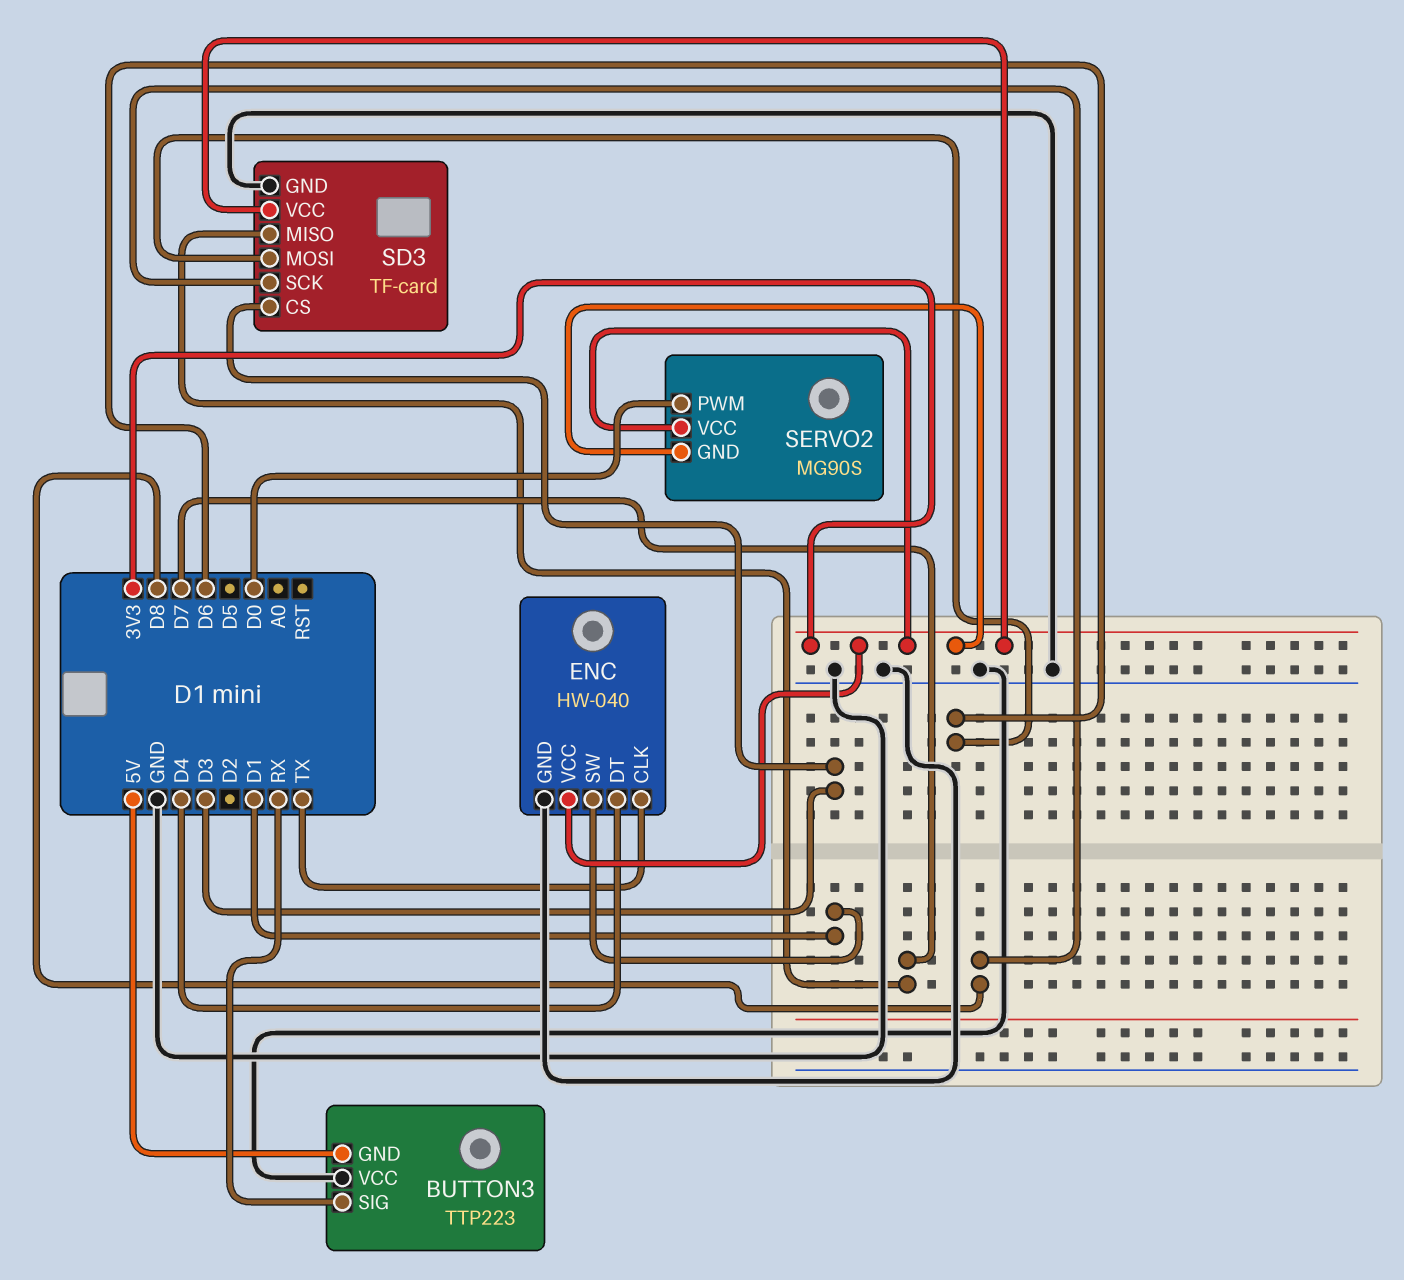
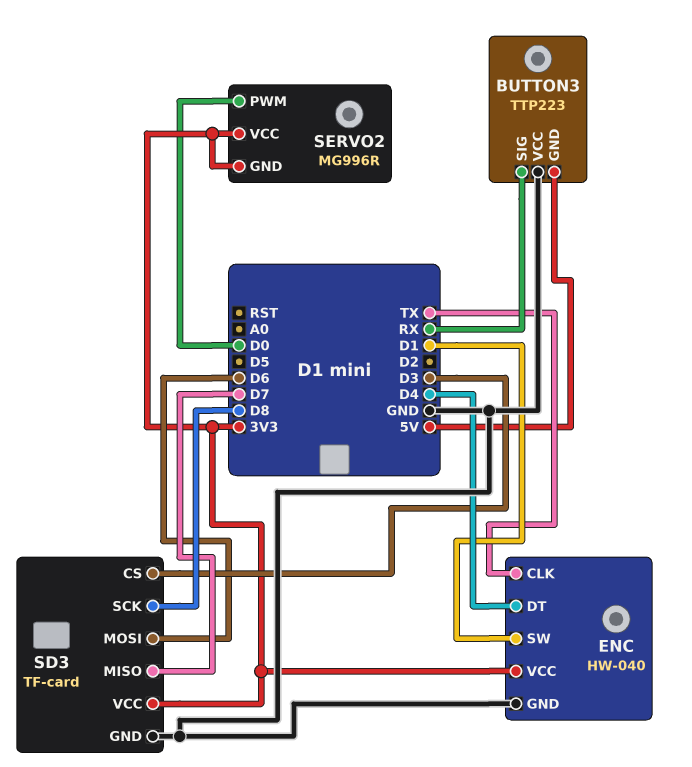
SERVO2: MG90S -> MG996R

